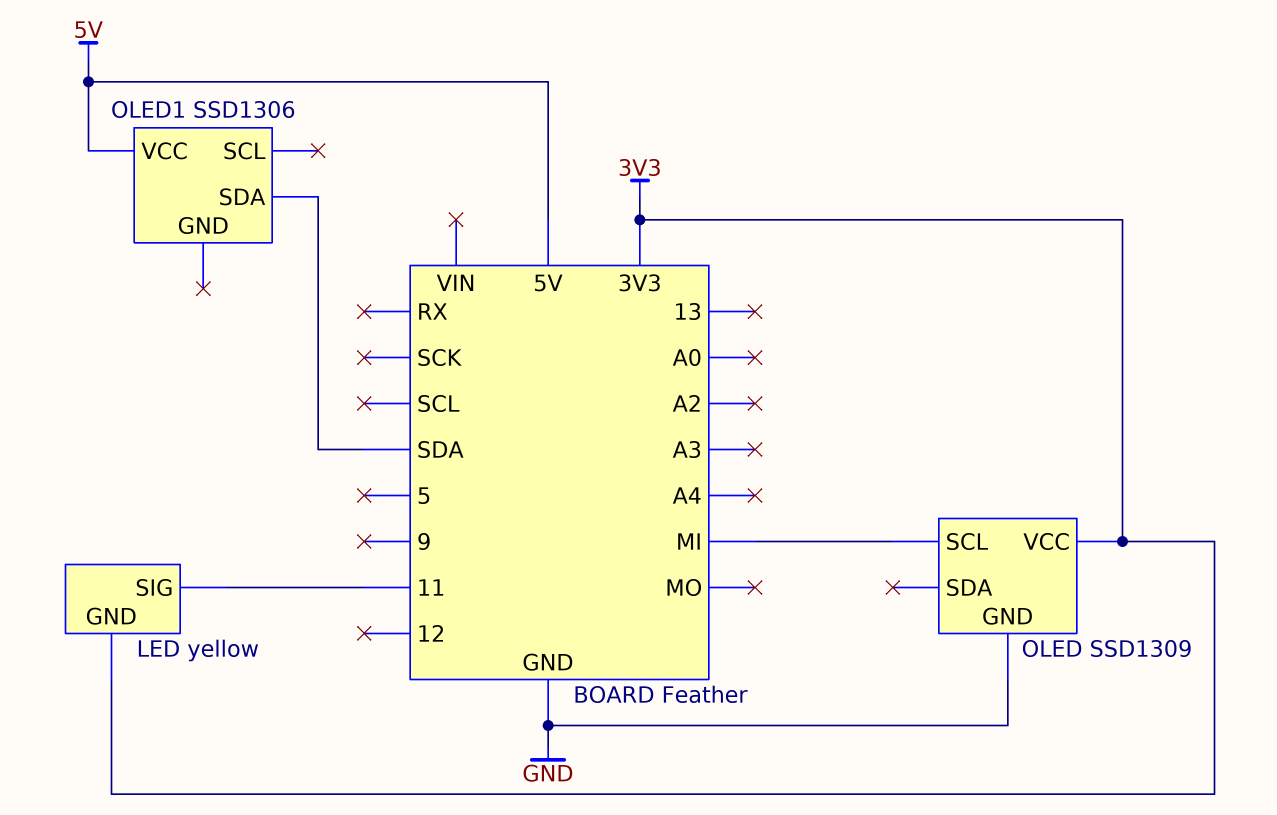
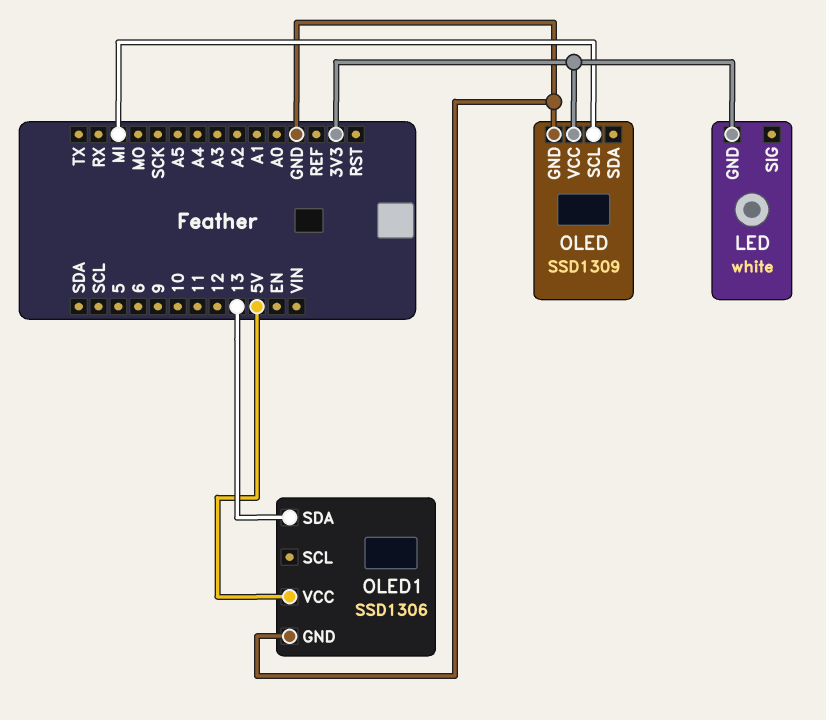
LED: yellow -> white
LED pin SIG: 11 -> none
OLED1 pin GND: none -> GND
OLED1 pin SDA: SDA -> 13

